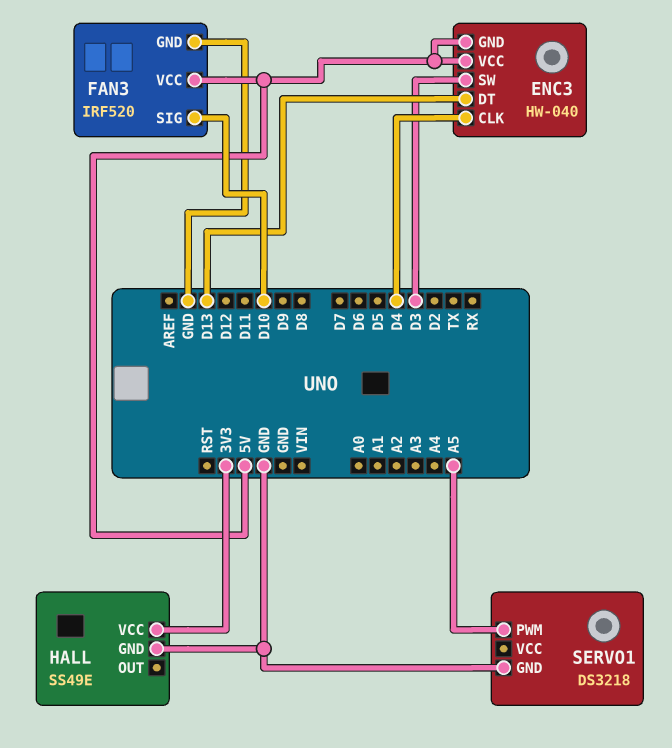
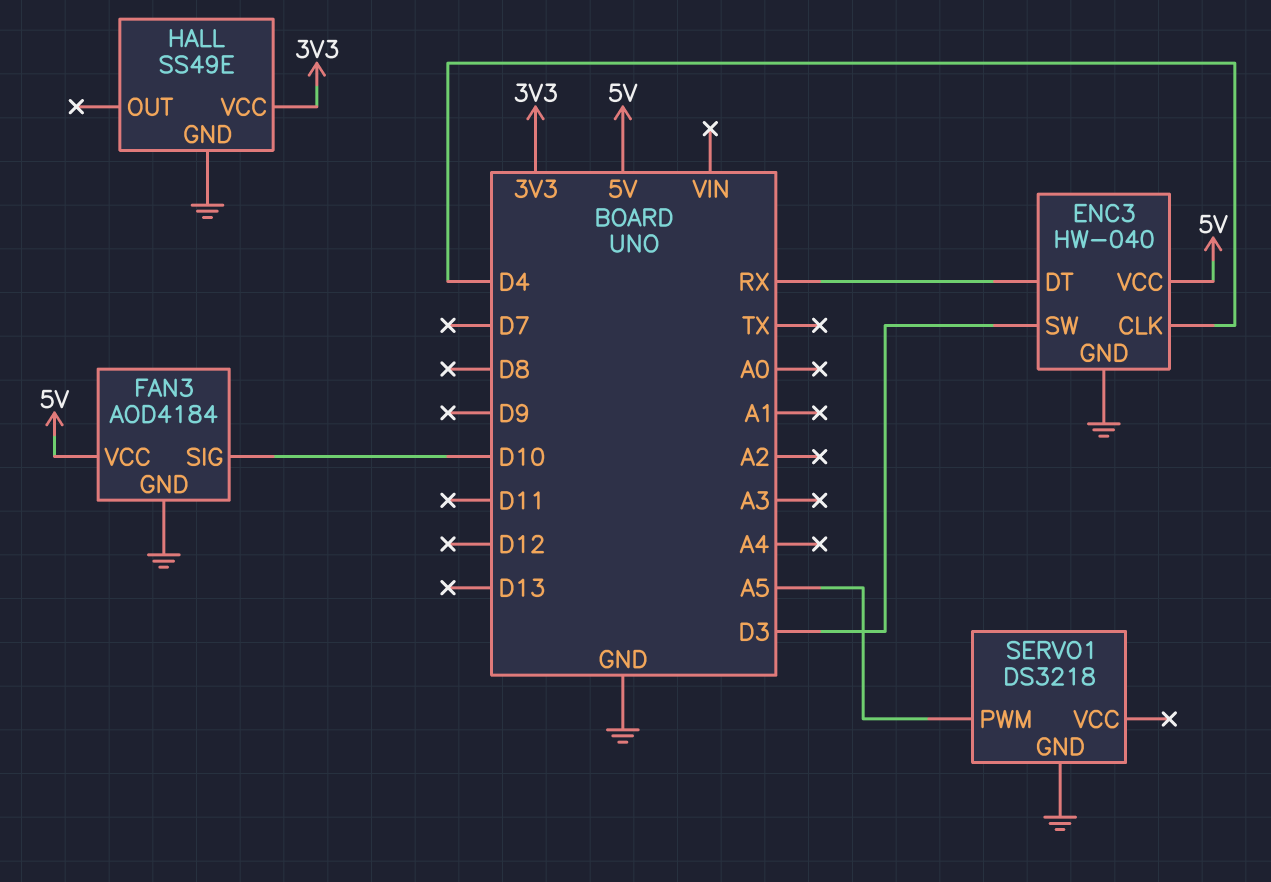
ENC3 pin DT: D13 -> RX
ENC3 pin GND: 5V -> GND
FAN3: IRF520 -> AOD4184

